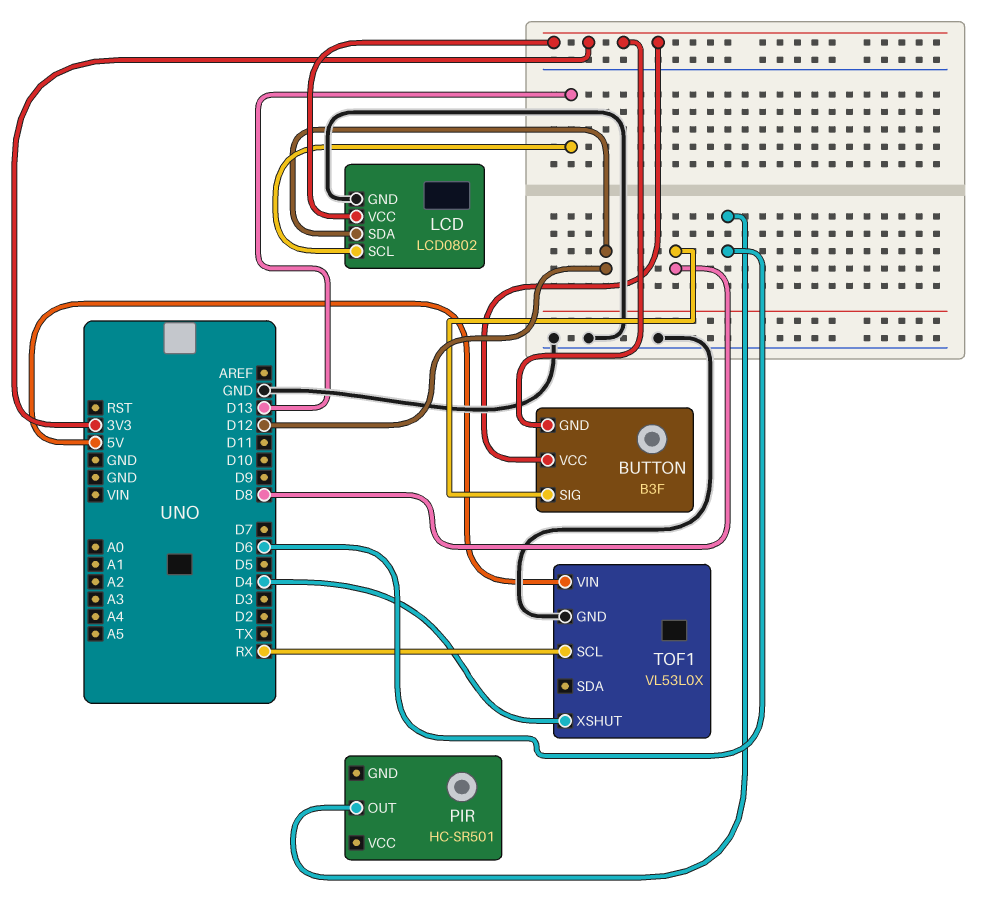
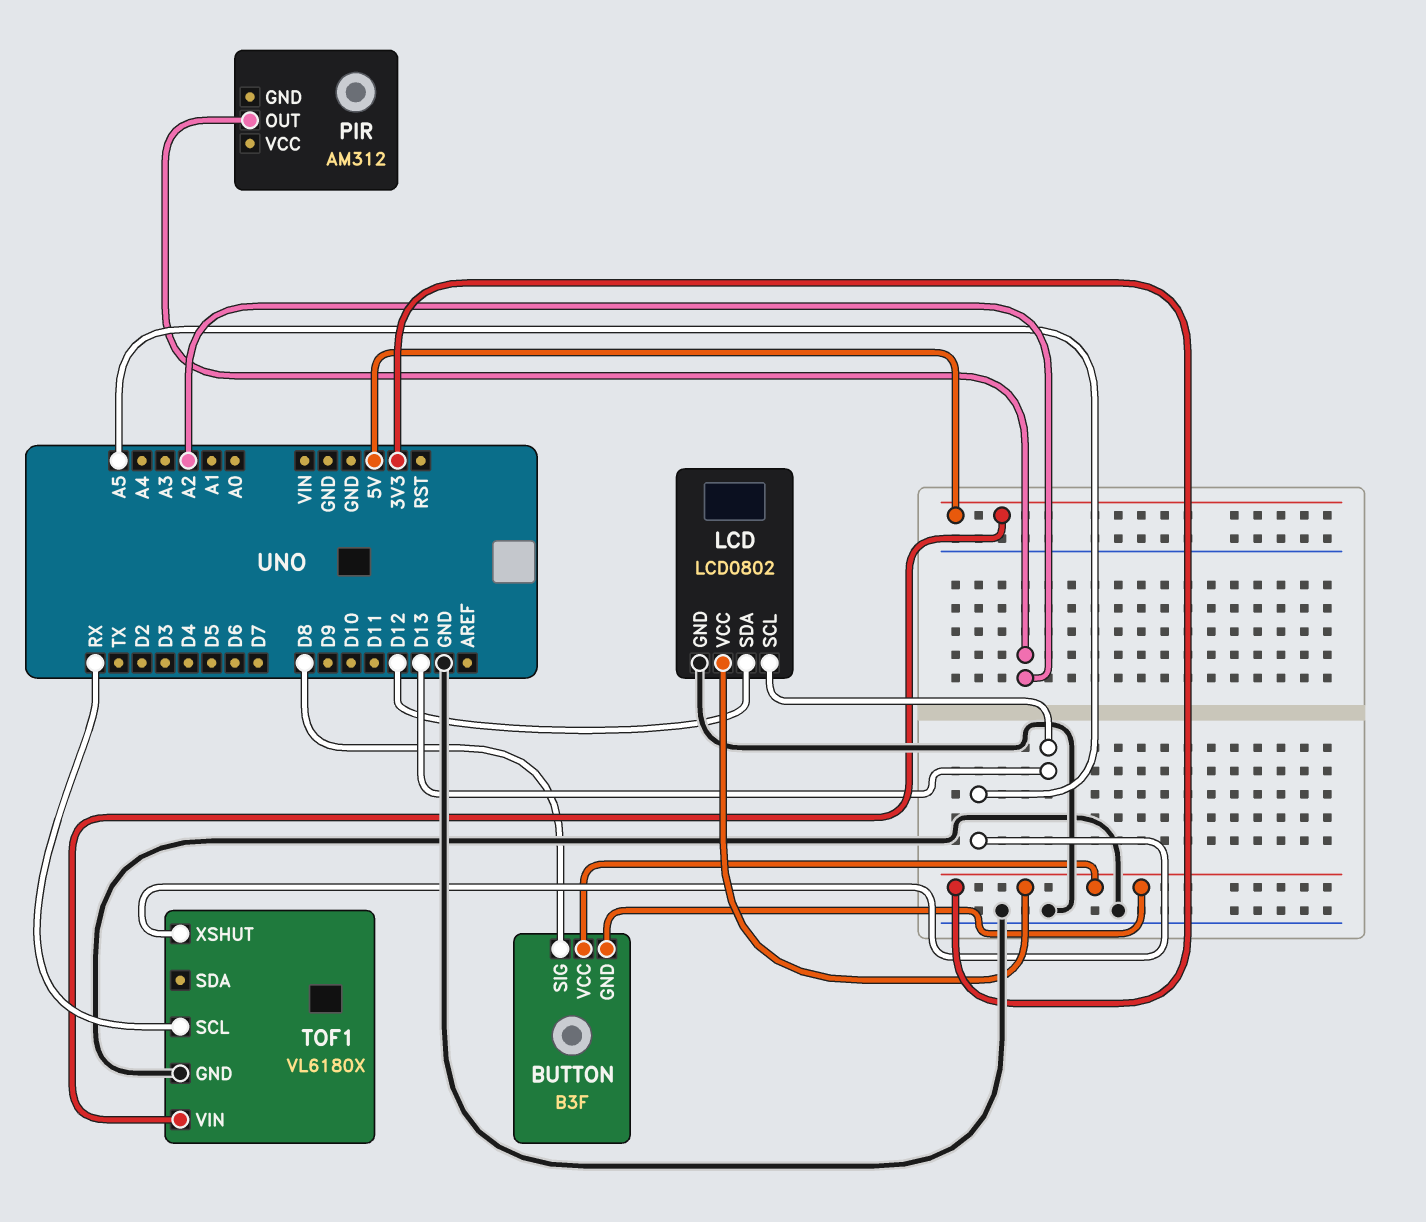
PIR: HC-SR501 -> AM312
PIR pin OUT: D6 -> A2
TOF1: VL53L0X -> VL6180X
TOF1 pin XSHUT: D4 -> A5

